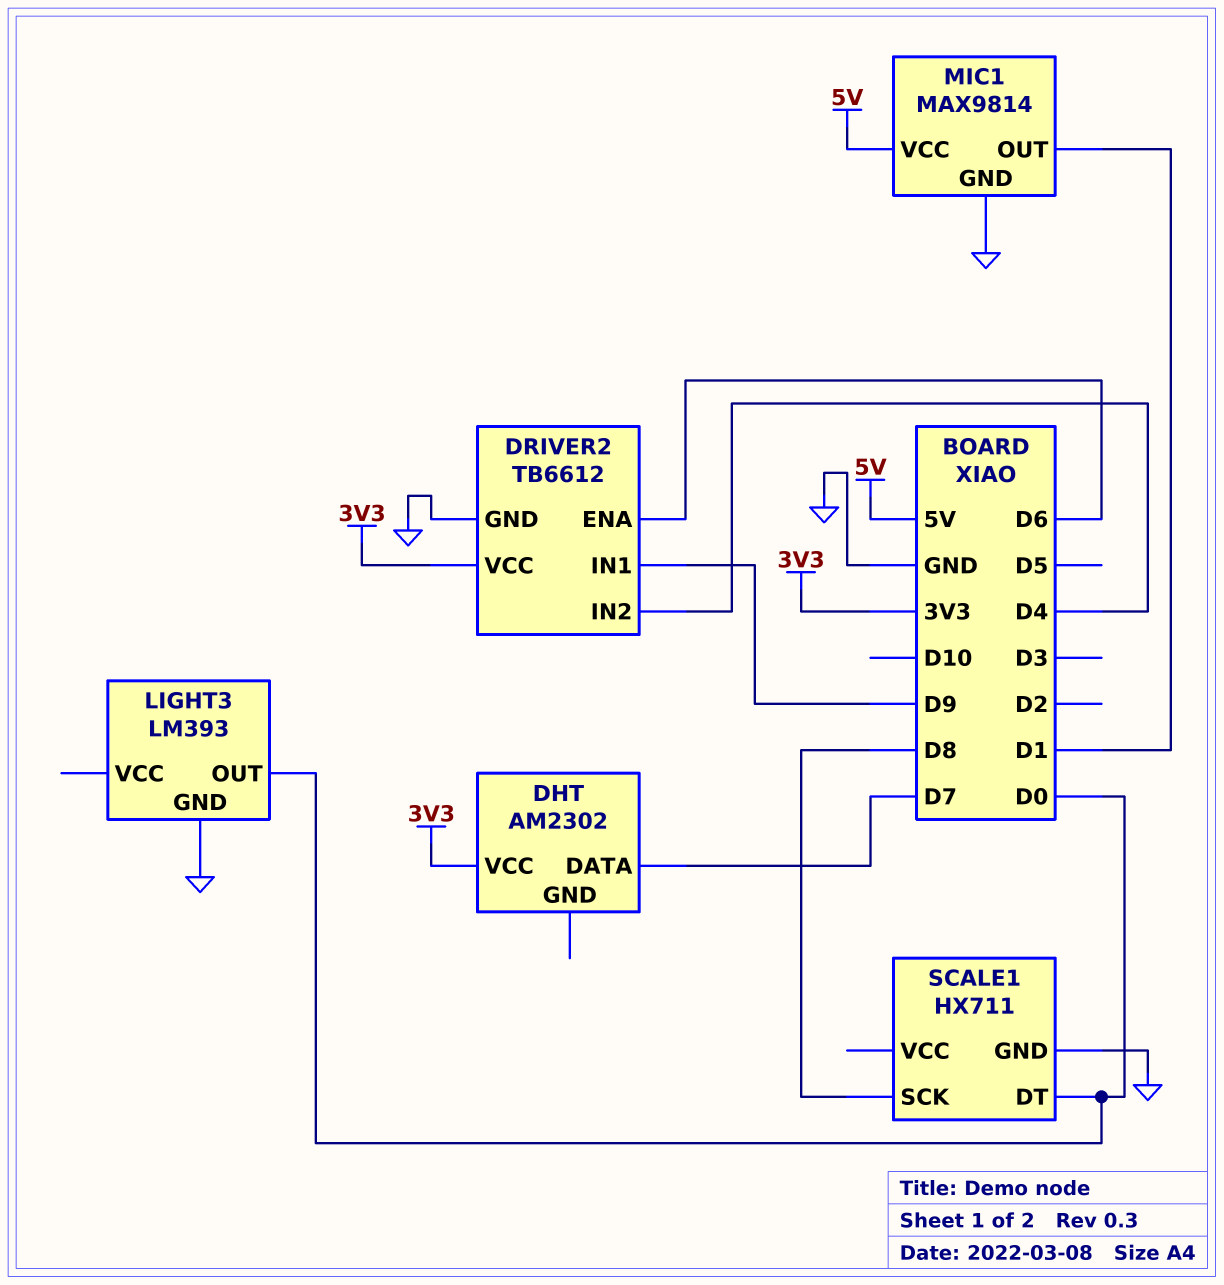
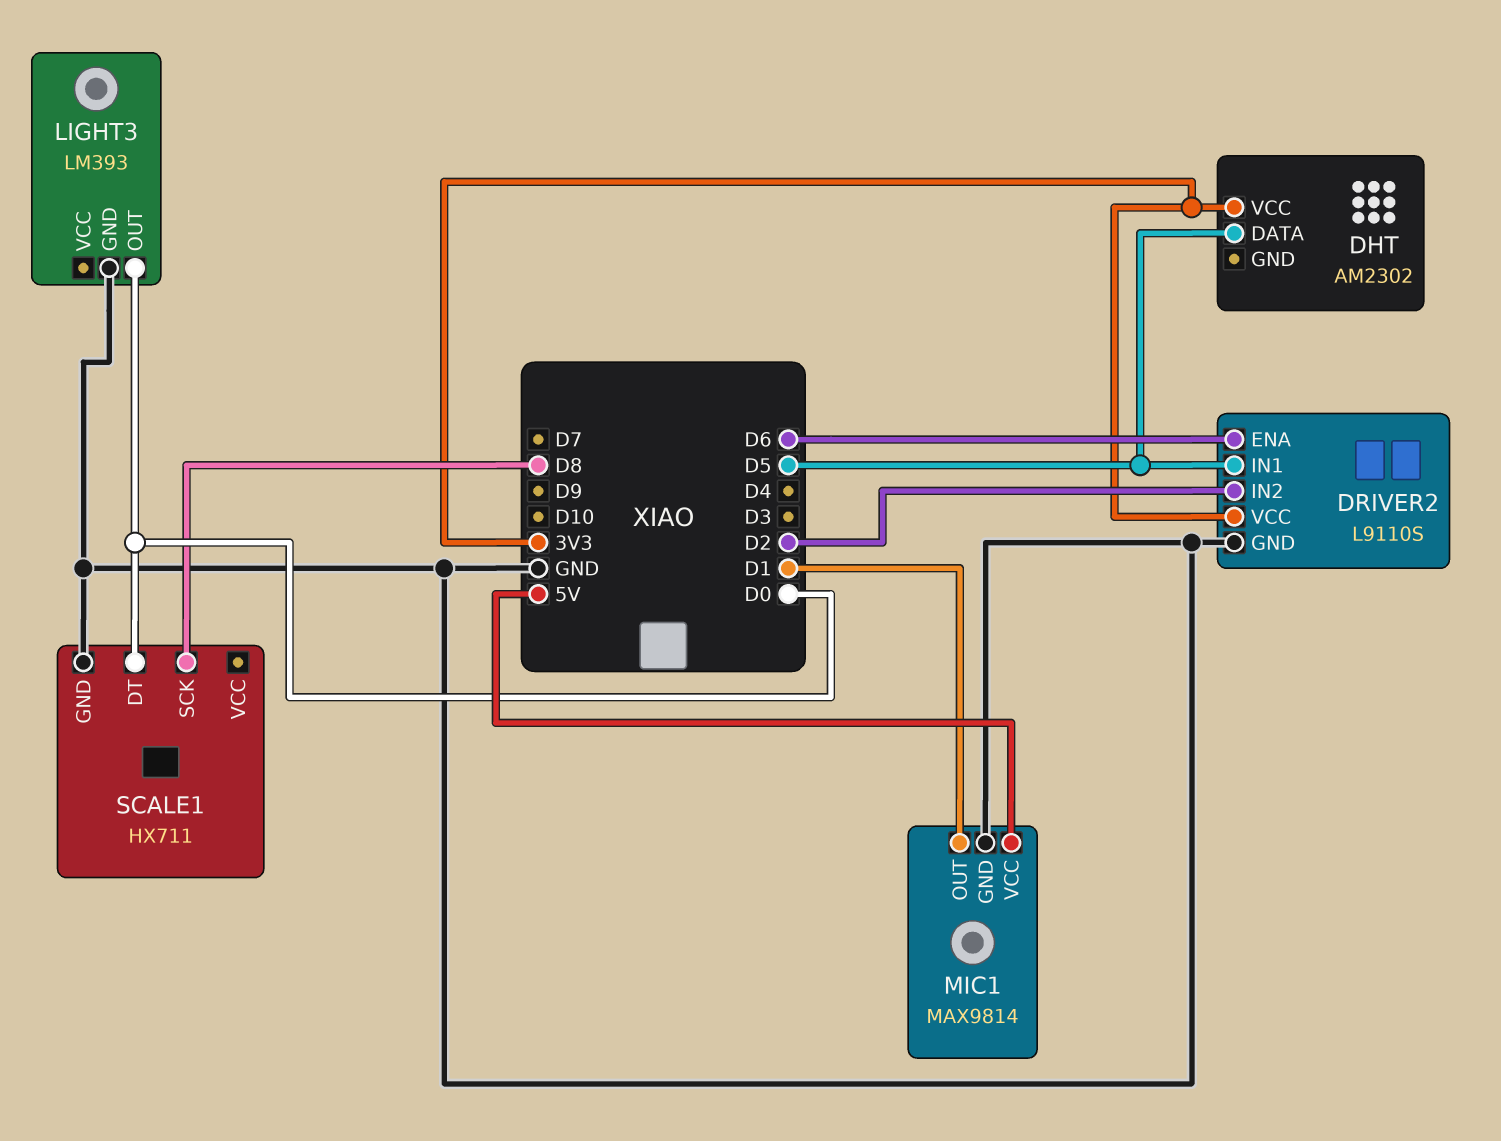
DHT pin DATA: D7 -> D5
DRIVER2: TB6612 -> L9110S
DRIVER2 pin IN1: D9 -> D5
DRIVER2 pin IN2: D4 -> D2

